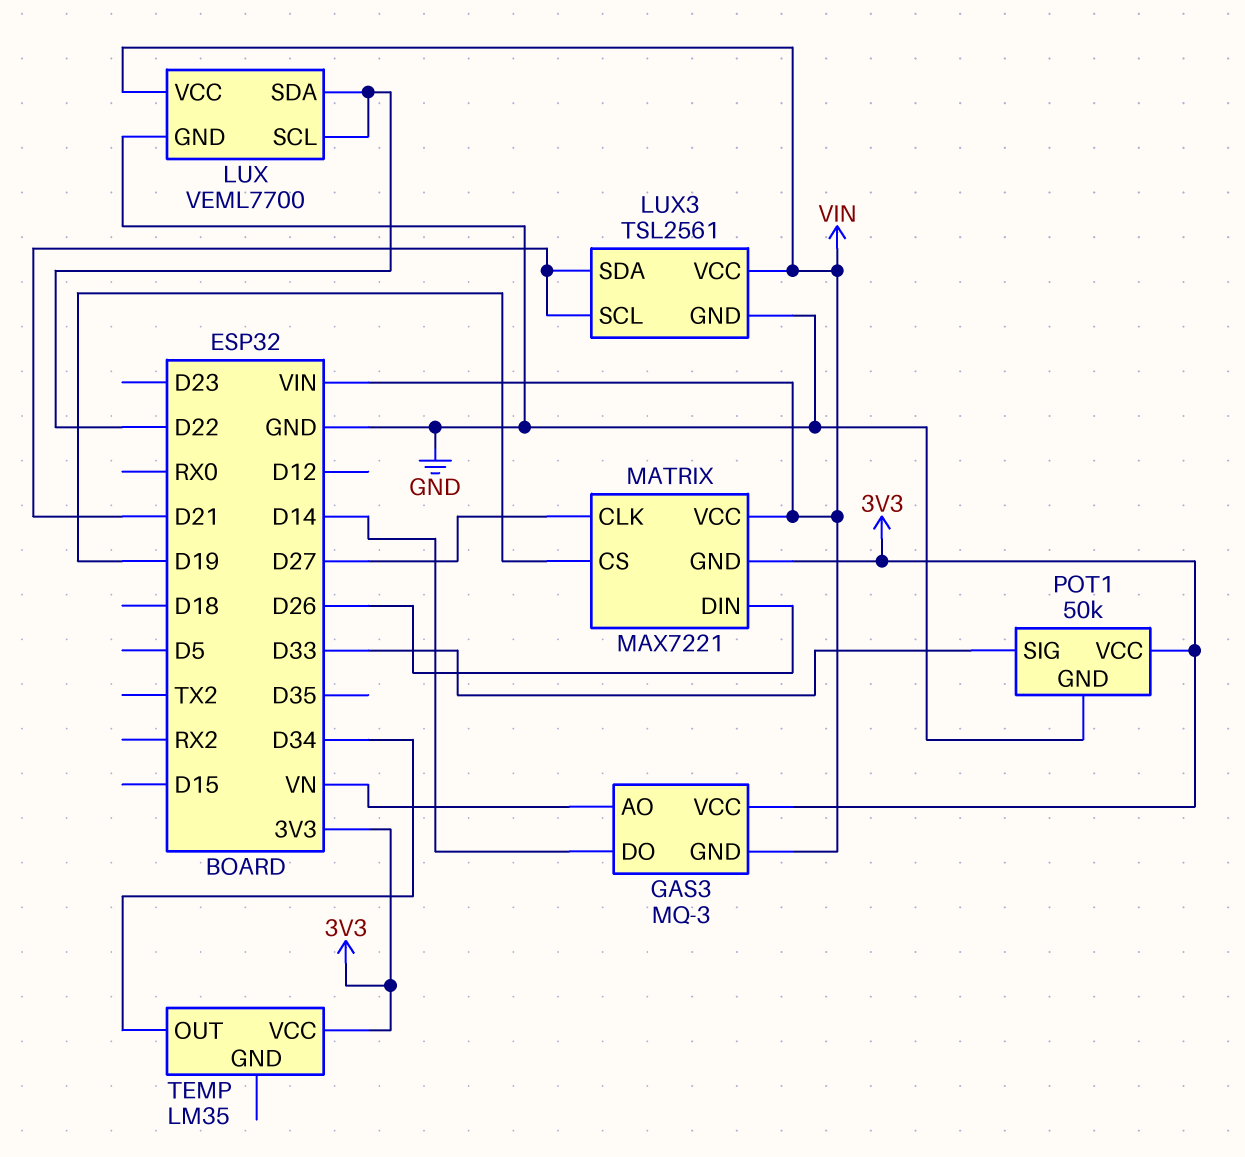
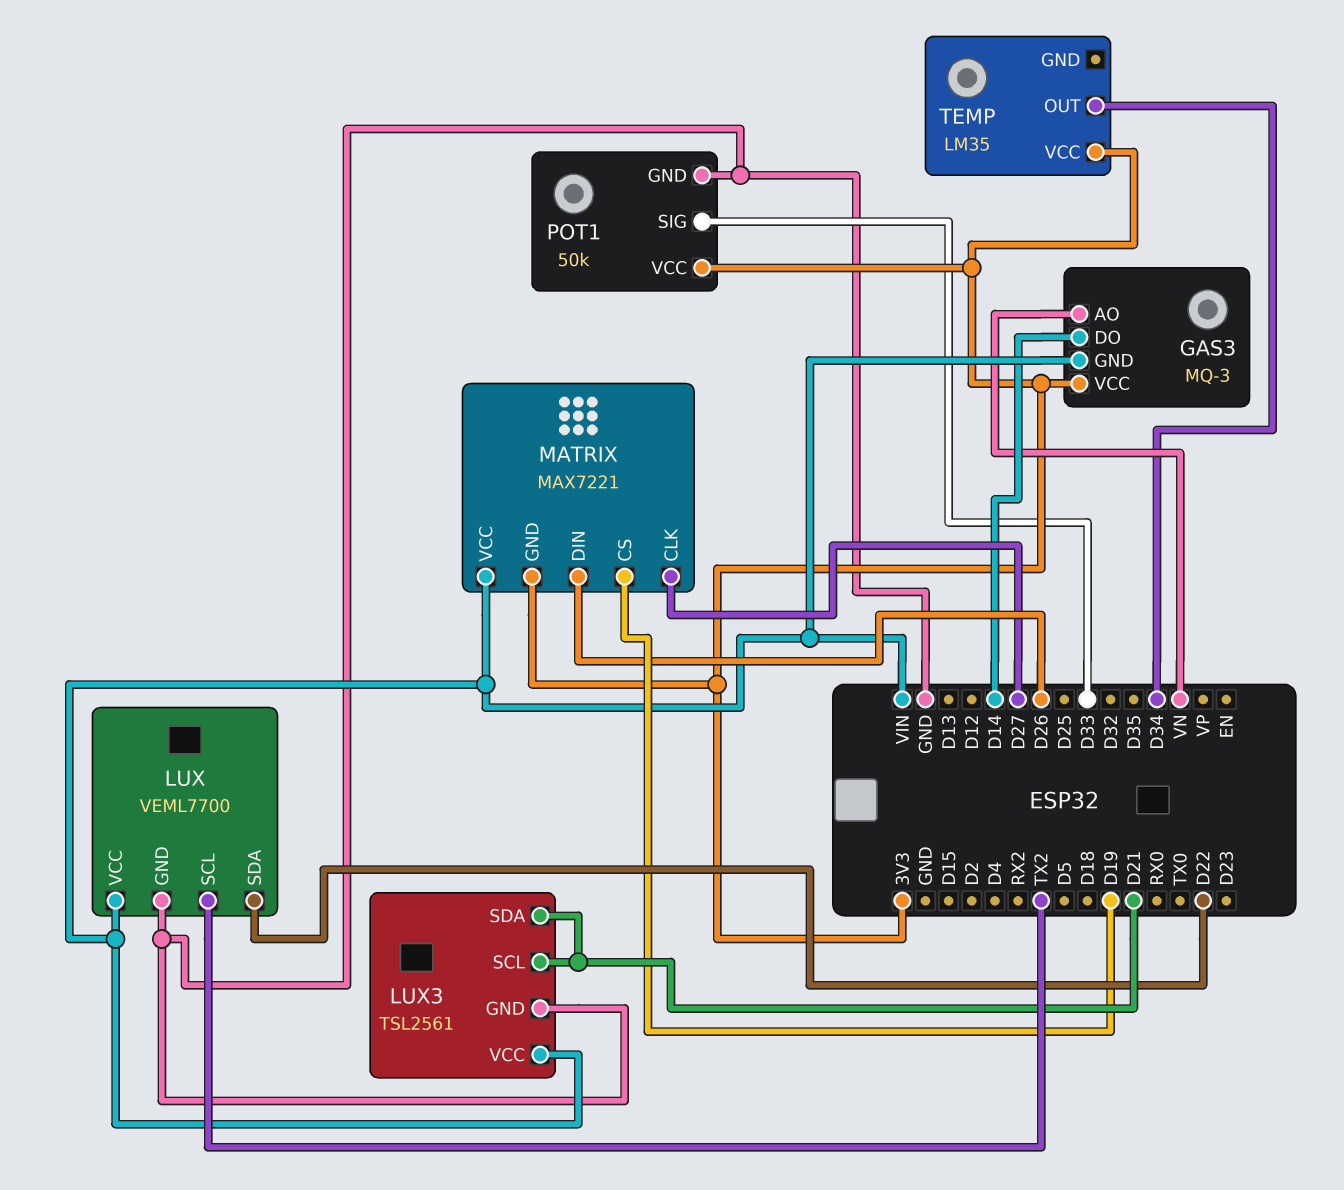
LUX pin SCL: D22 -> TX2

